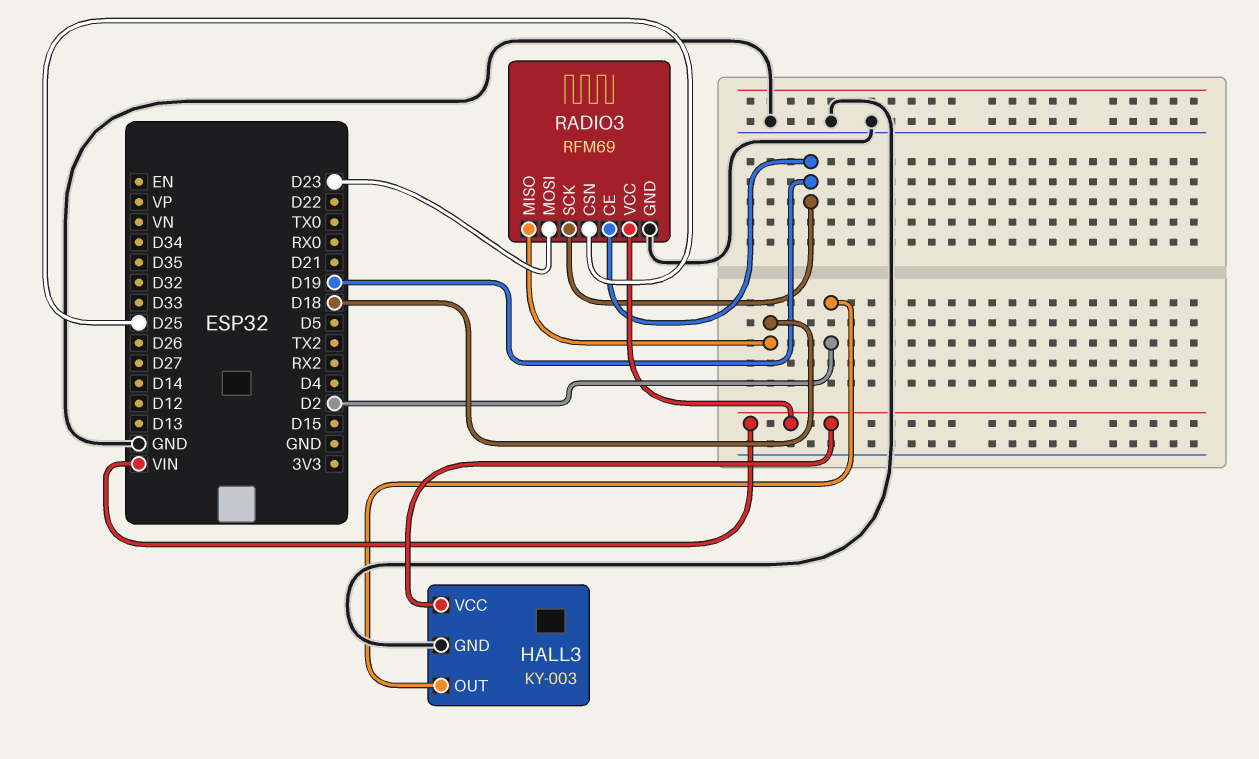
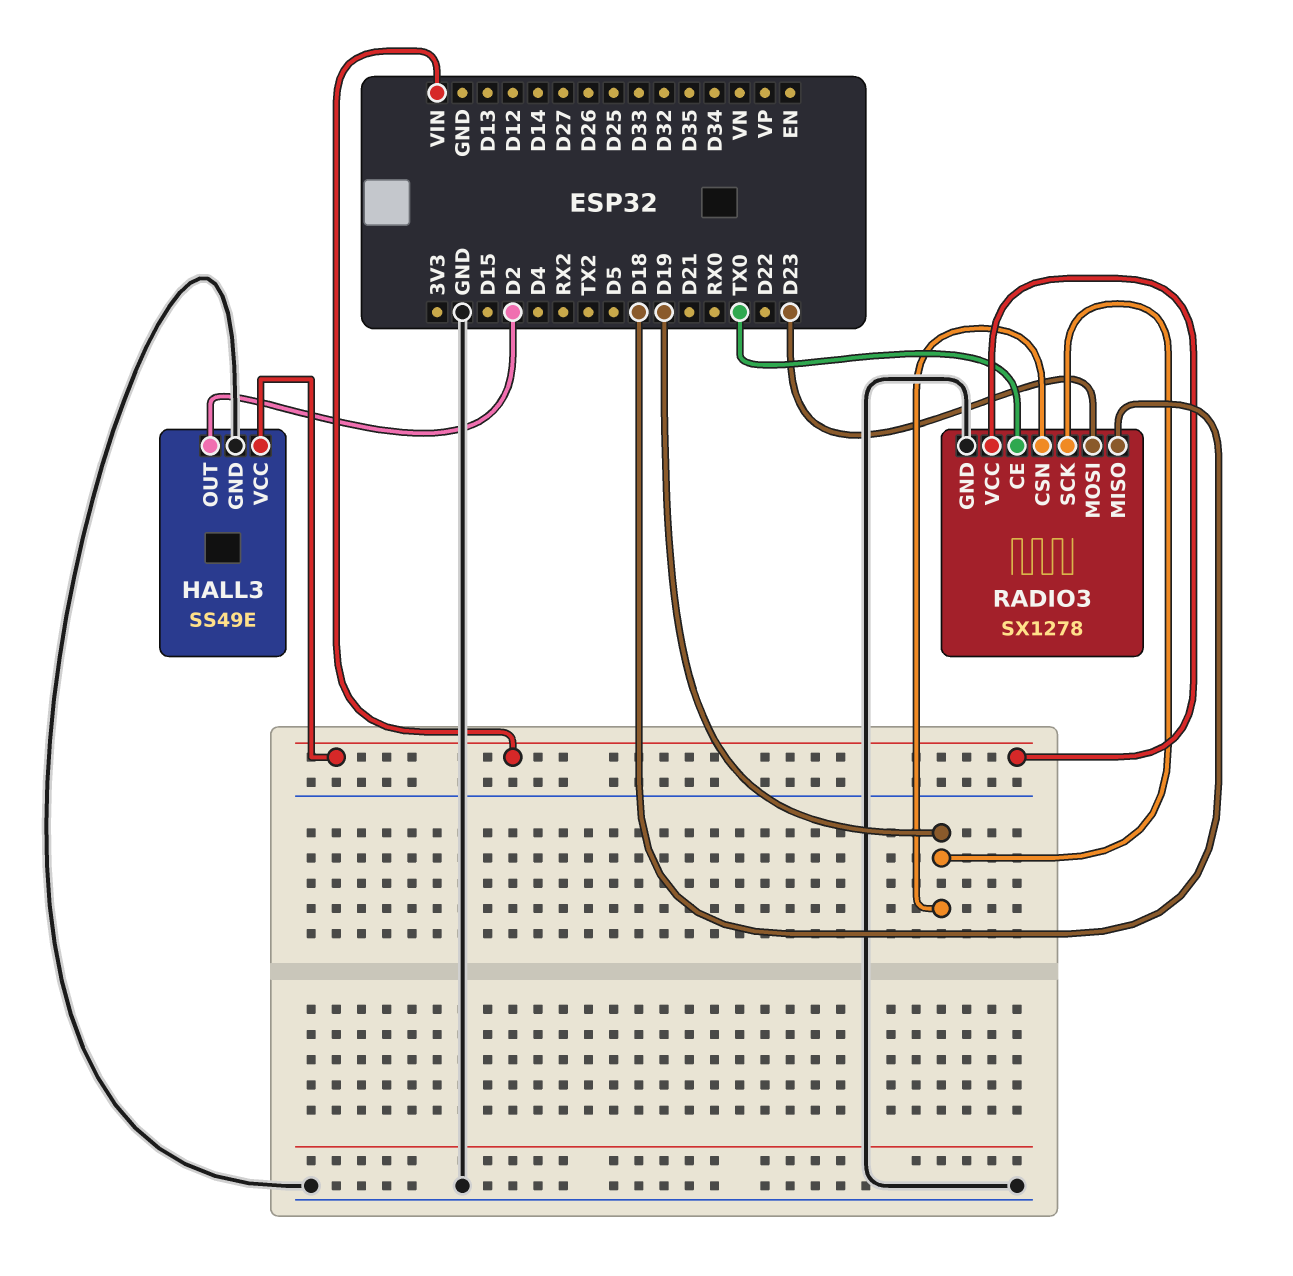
HALL3: KY-003 -> SS49E
RADIO3: RFM69 -> SX1278
RADIO3 pin CE: D19 -> TX0
RADIO3 pin CSN: D25 -> D19

